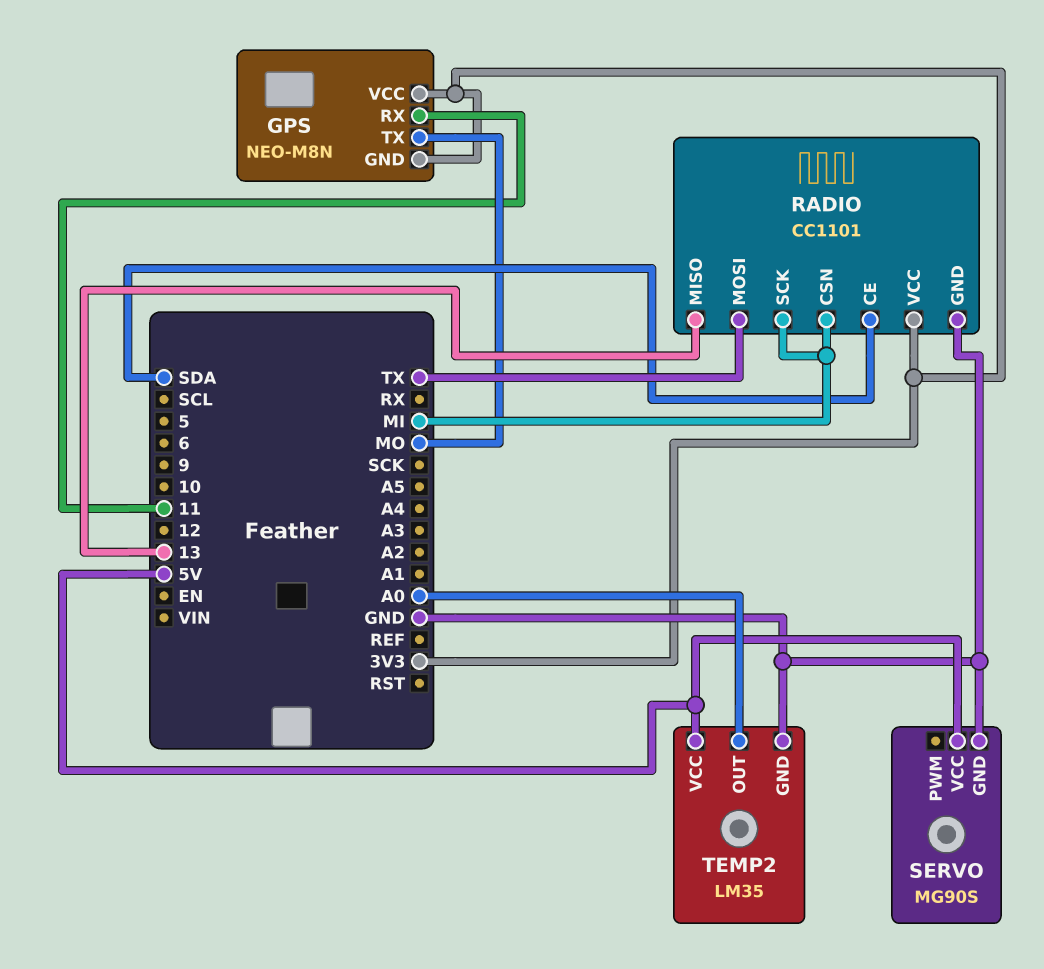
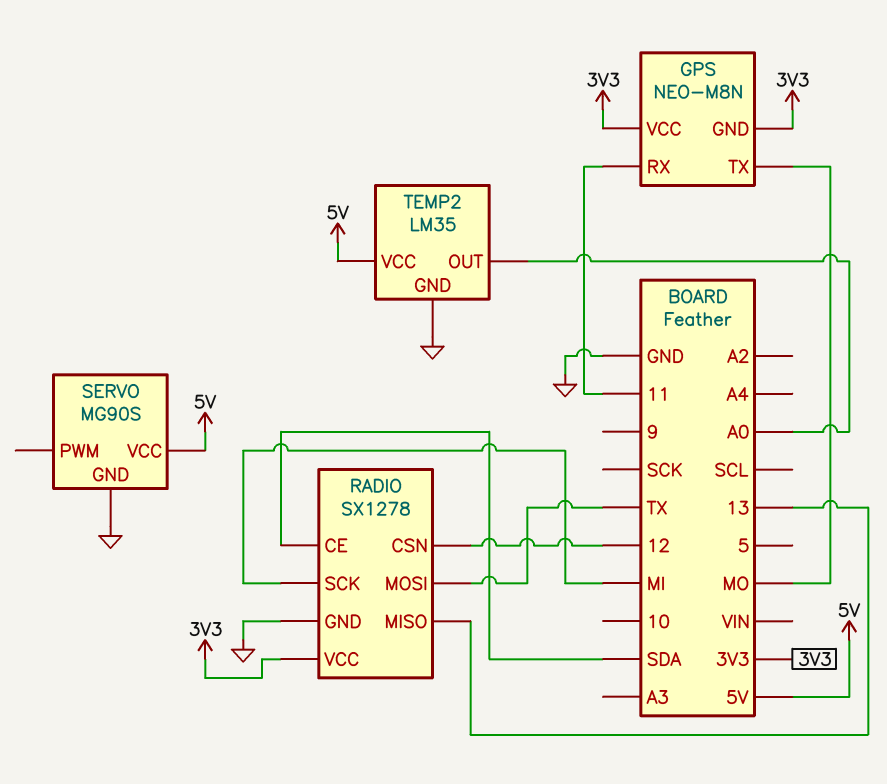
RADIO: CC1101 -> SX1278
RADIO pin CSN: MI -> 12

